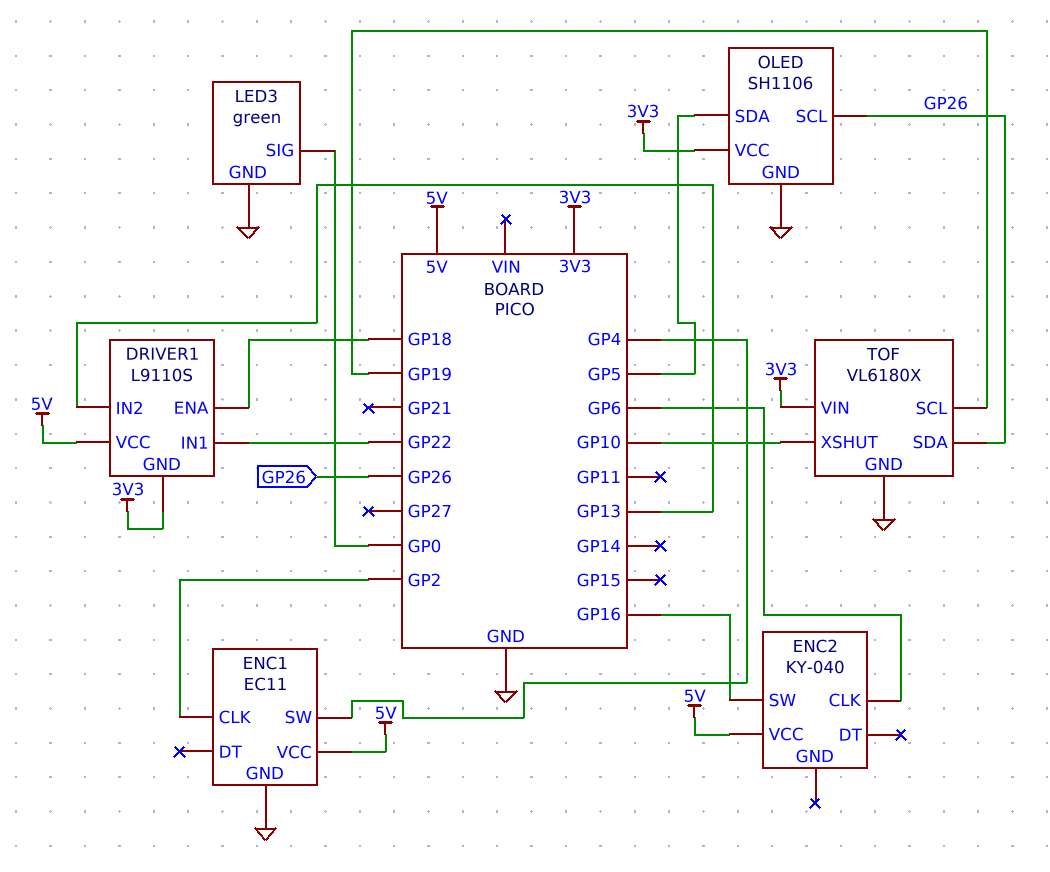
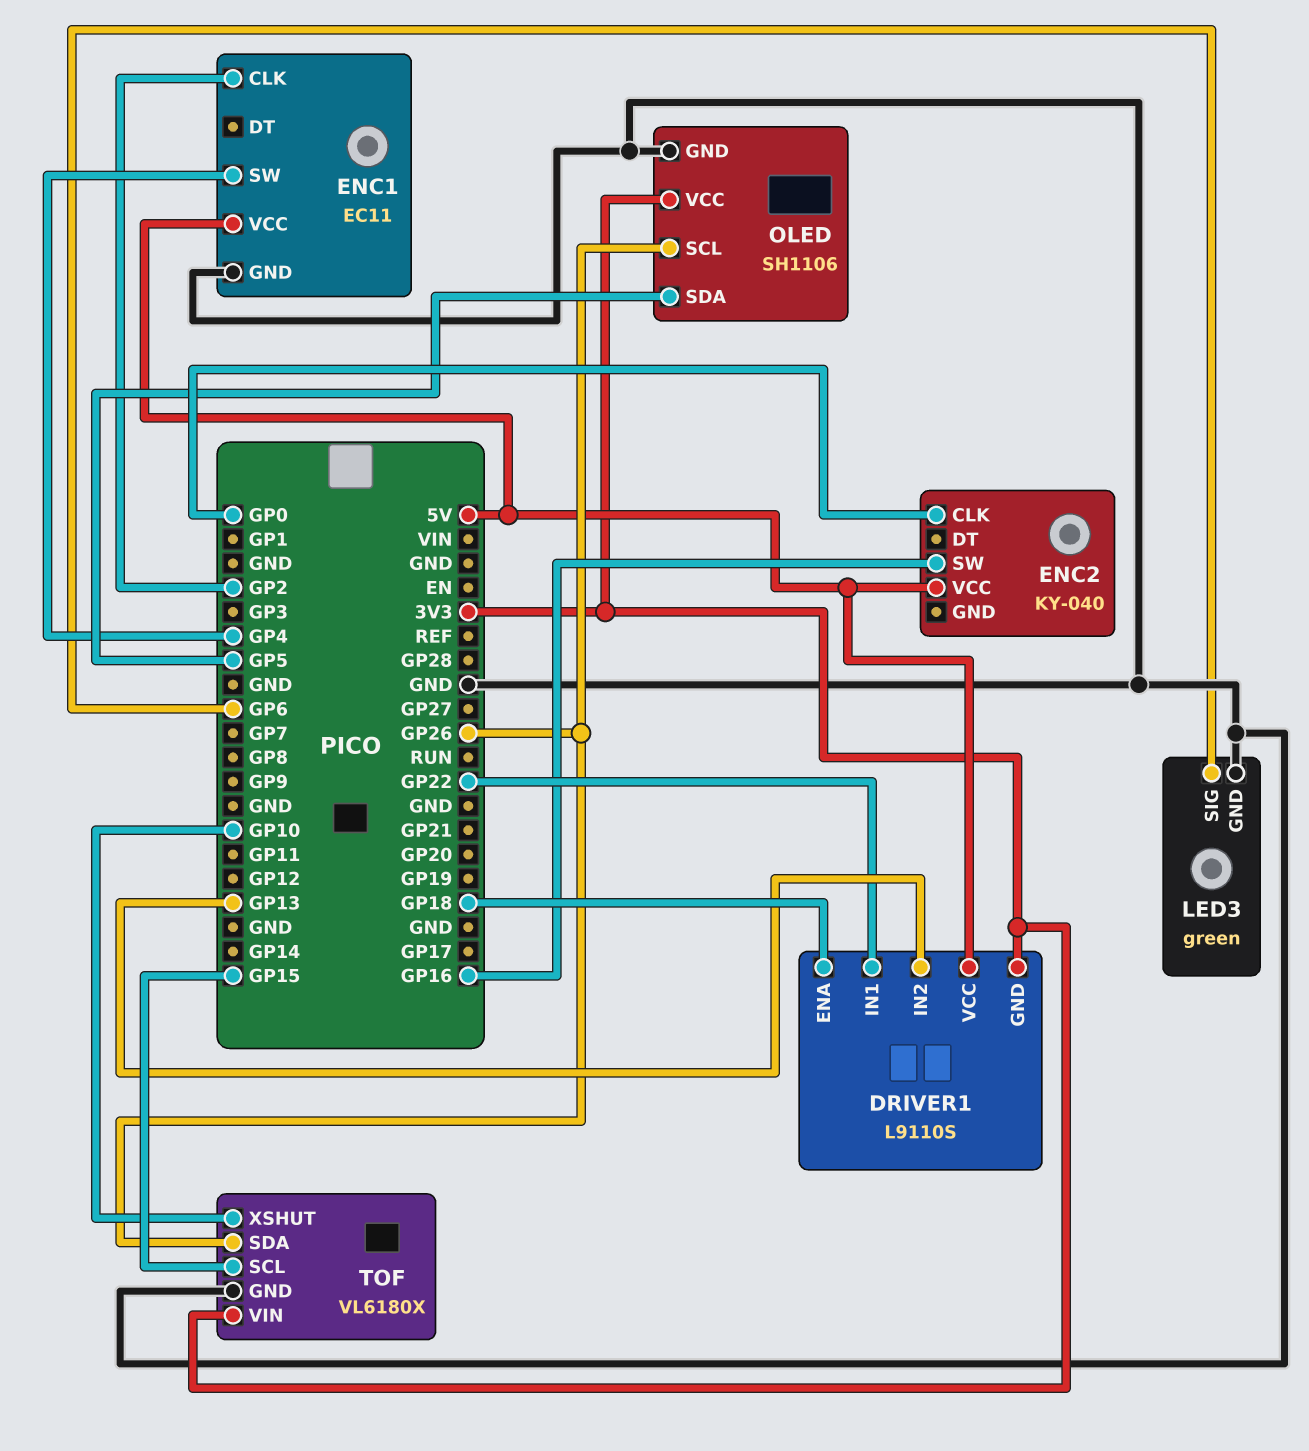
ENC2 pin CLK: GP6 -> GP0
LED3 pin SIG: GP0 -> GP6
TOF pin SCL: GP19 -> GP15

